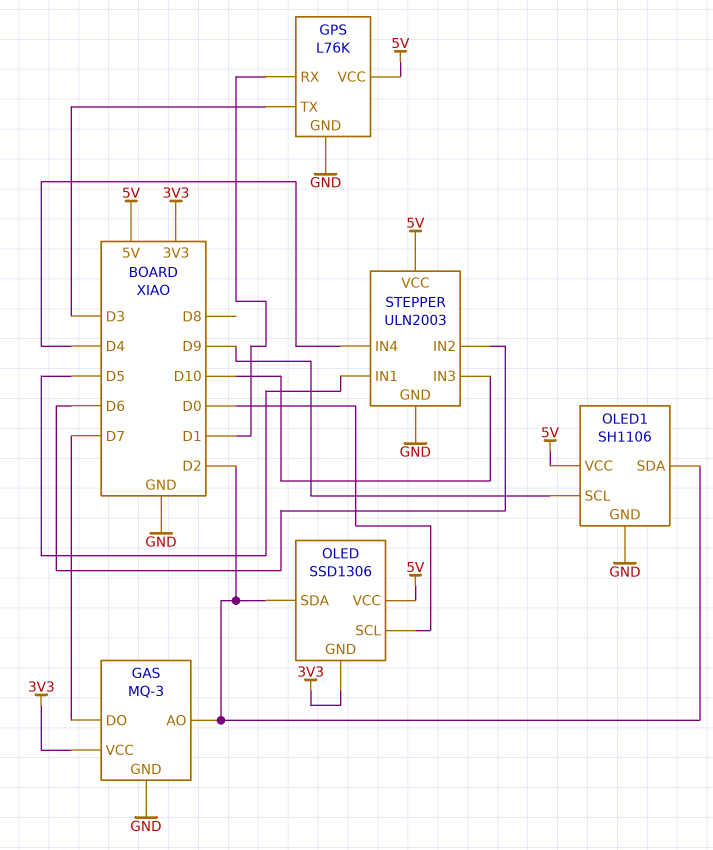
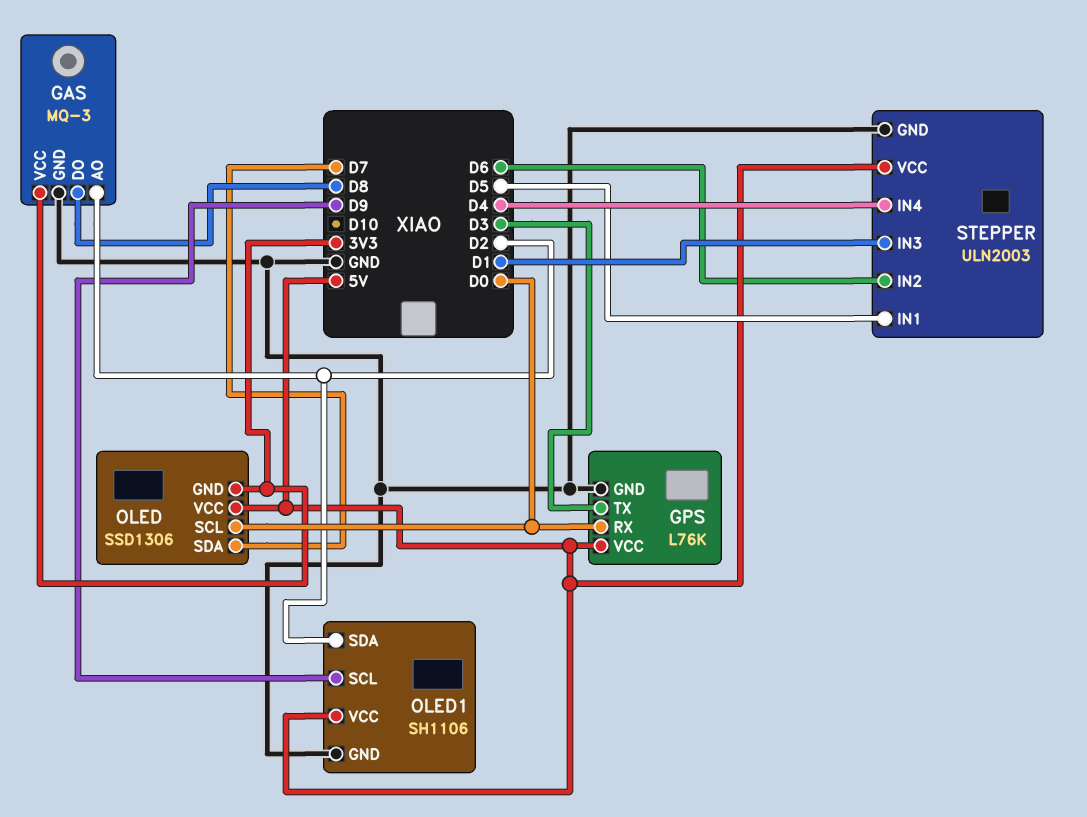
GAS pin DO: D7 -> D8
GPS pin RX: D1 -> D0
OLED pin SDA: D2 -> D7
STEPPER pin IN3: D10 -> D1

